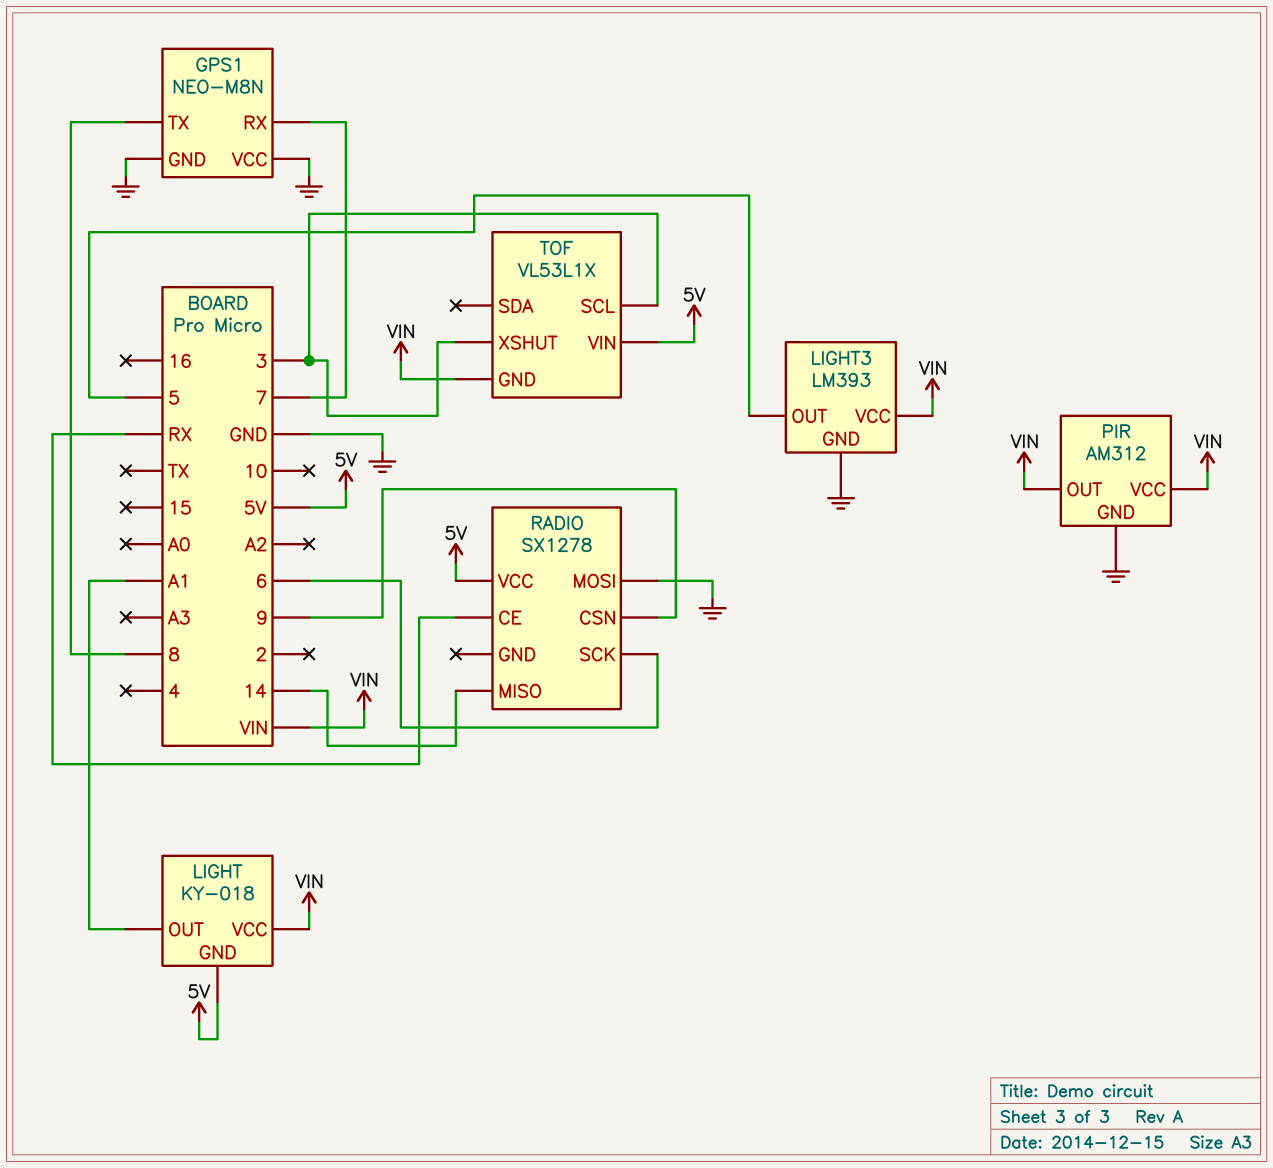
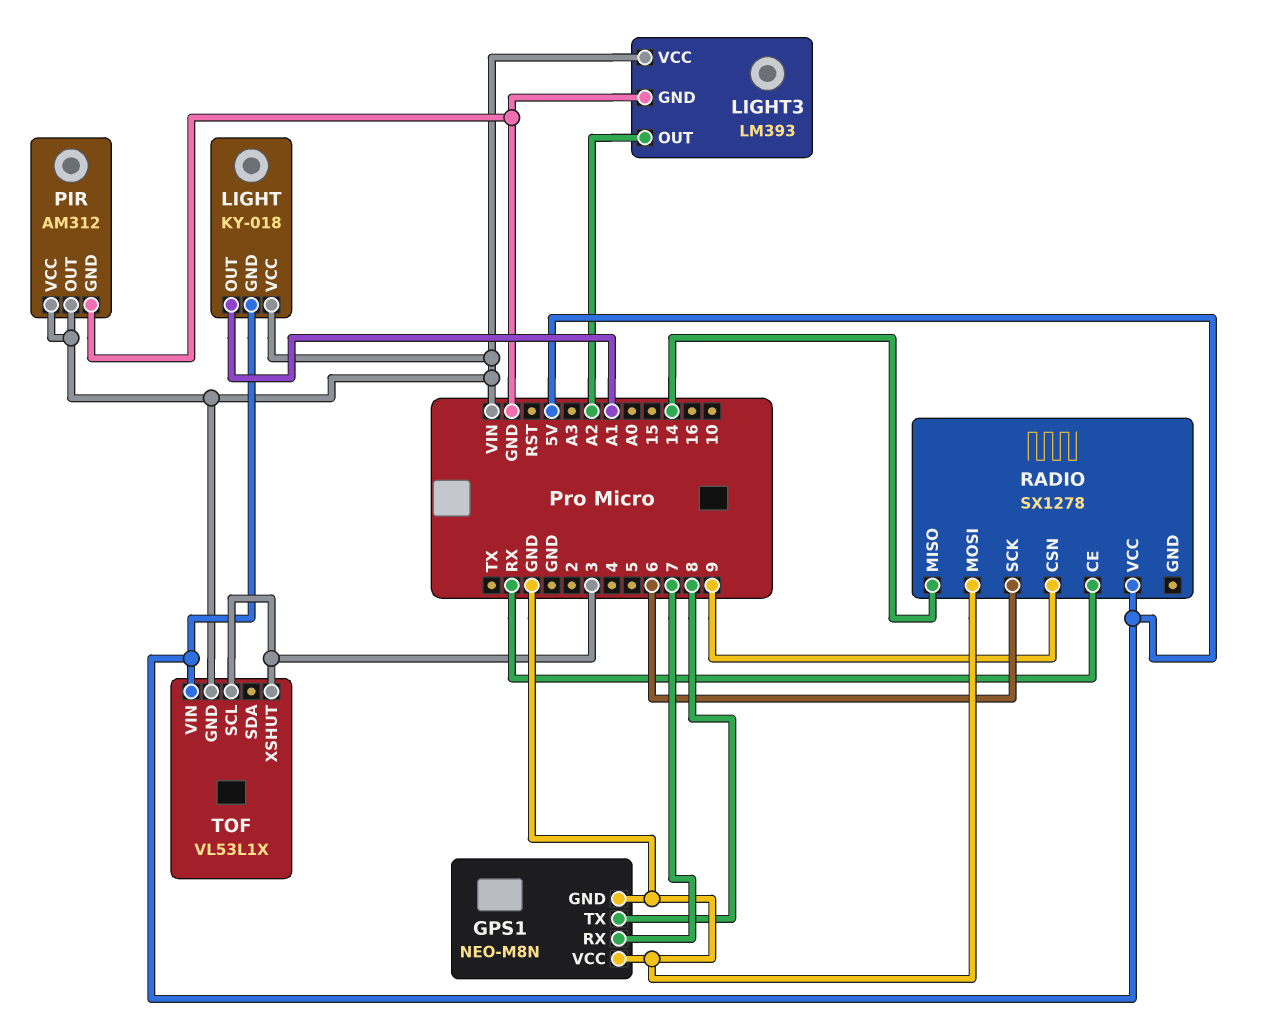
LIGHT3 pin OUT: 5 -> A2

